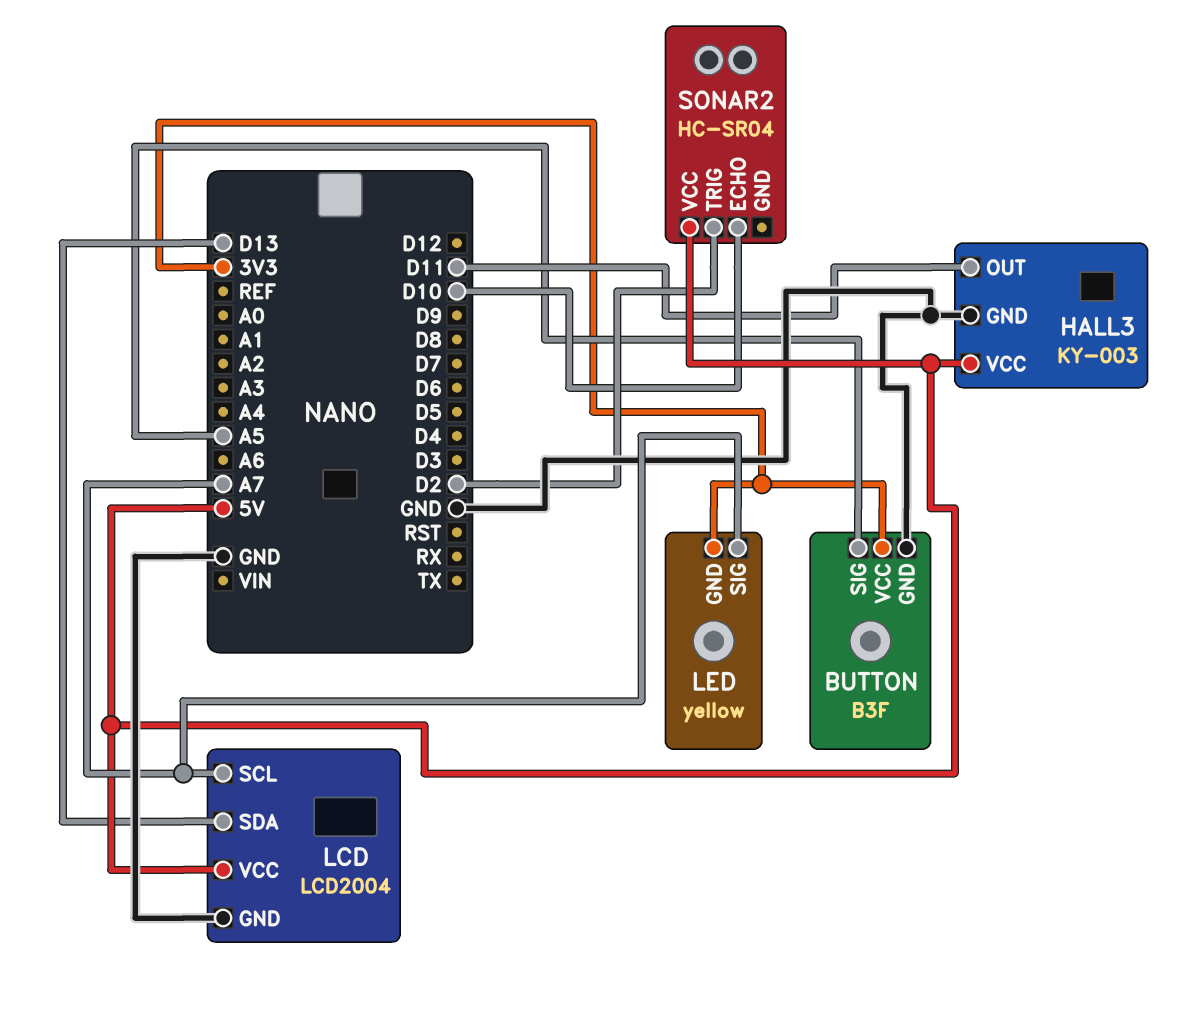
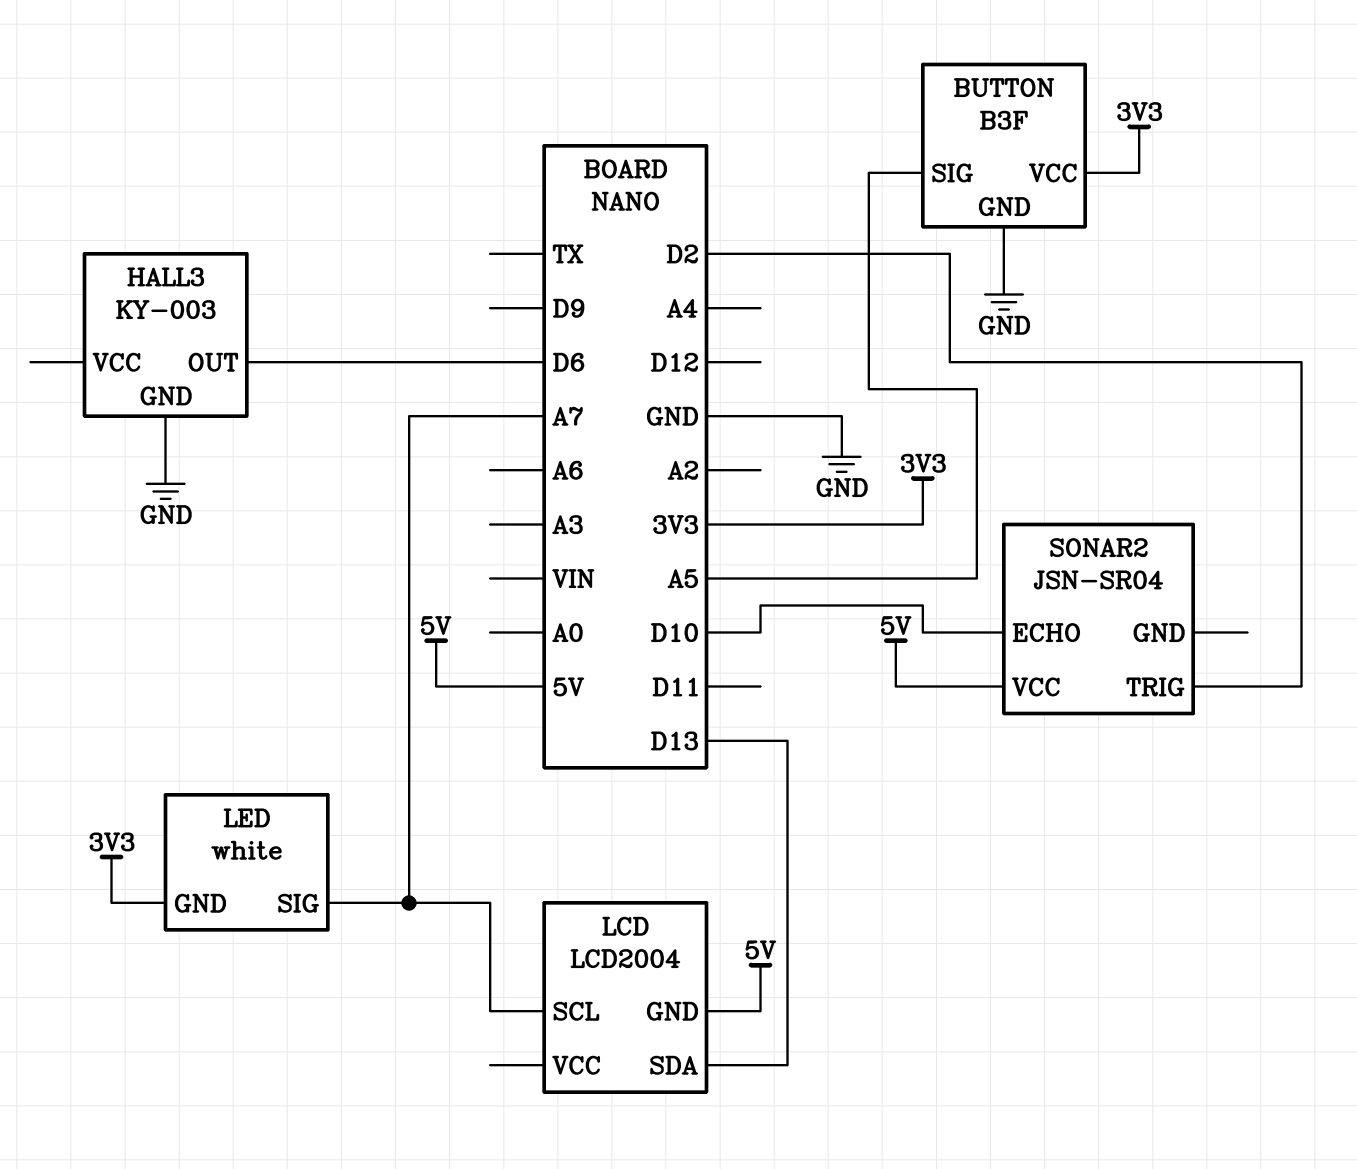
HALL3 pin OUT: D11 -> D6
HALL3 pin VCC: 5V -> none
LCD pin GND: GND -> 5V
LCD pin VCC: 5V -> none
LED: yellow -> white
SONAR2: HC-SR04 -> JSN-SR04

